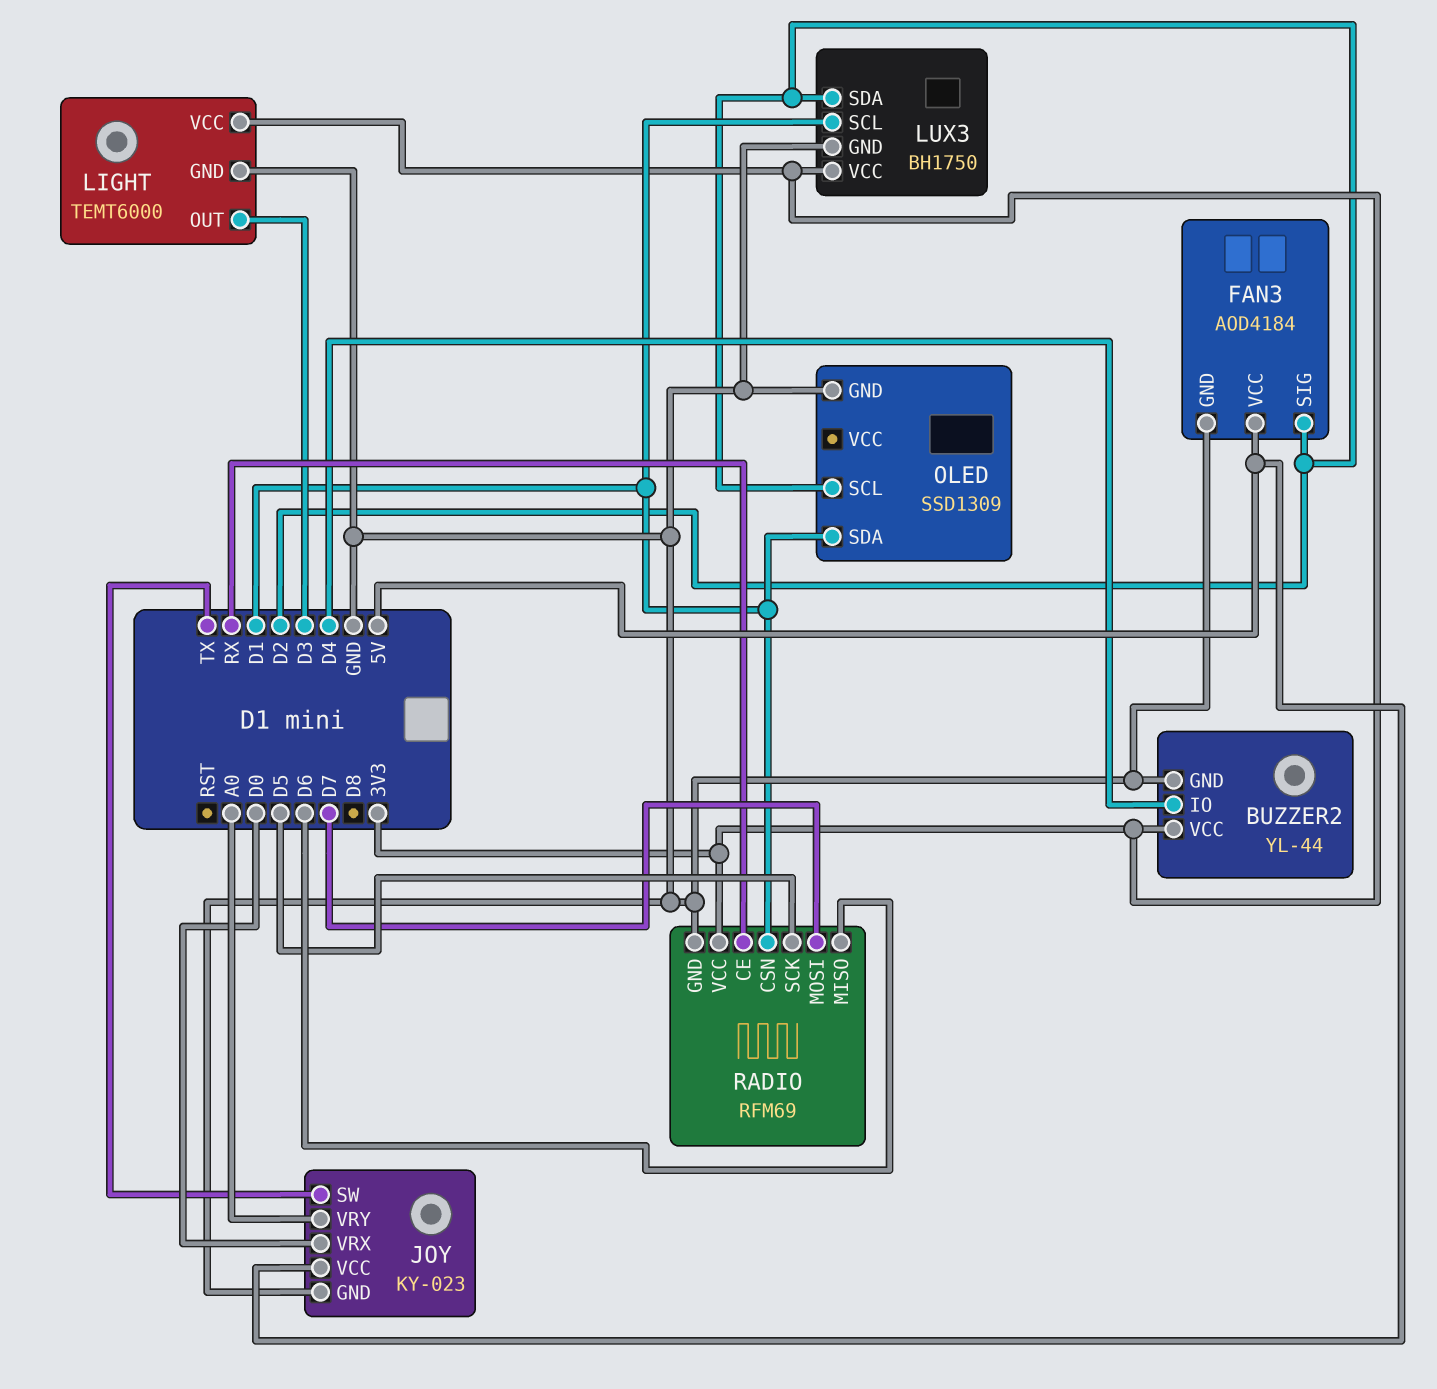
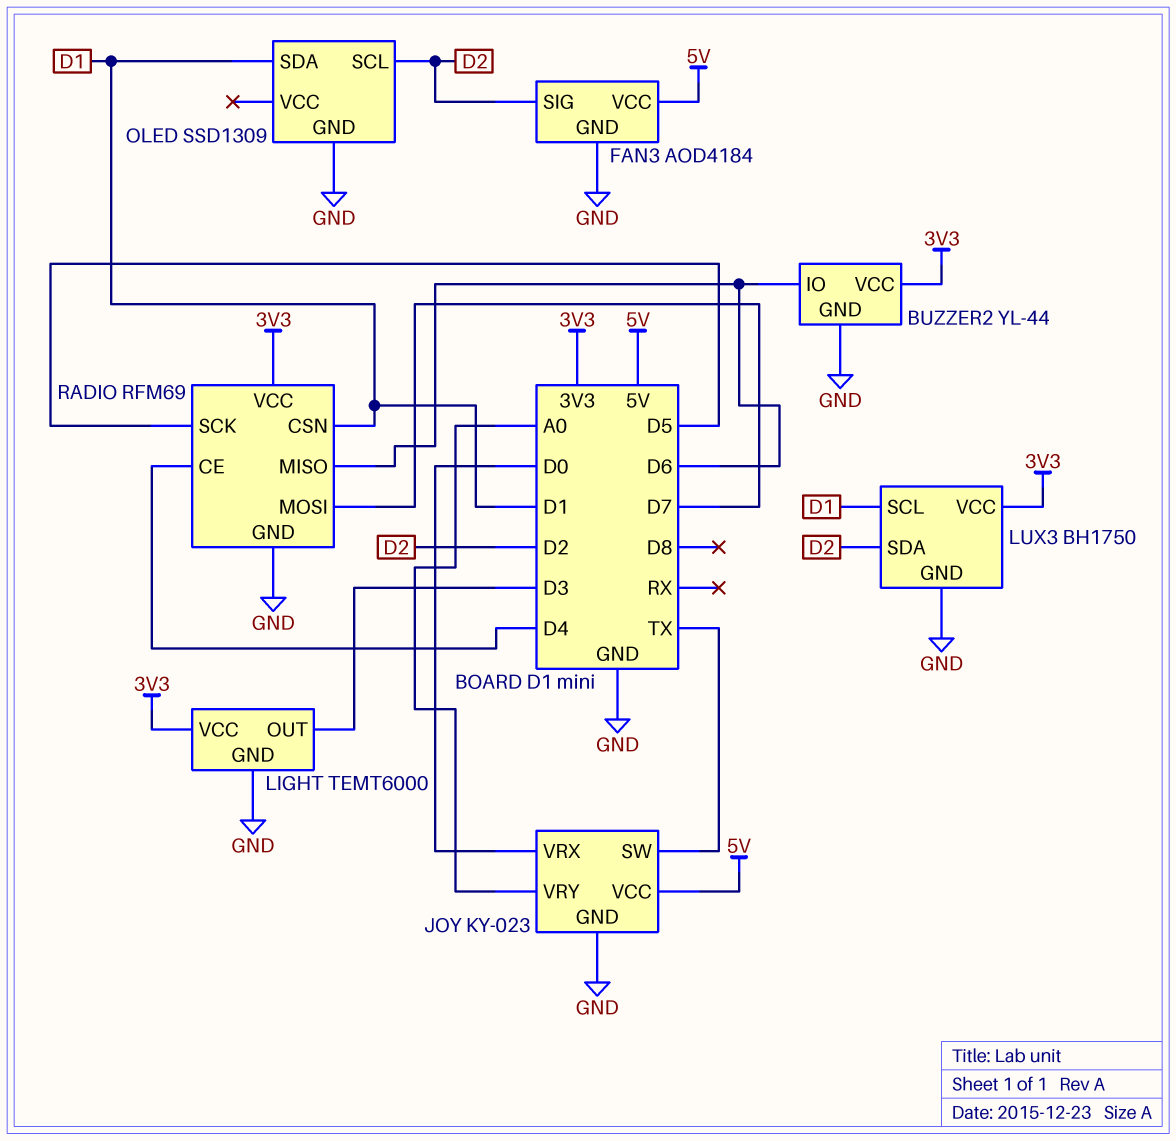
BUZZER2 pin IO: D4 -> D6
RADIO pin CE: RX -> D4

